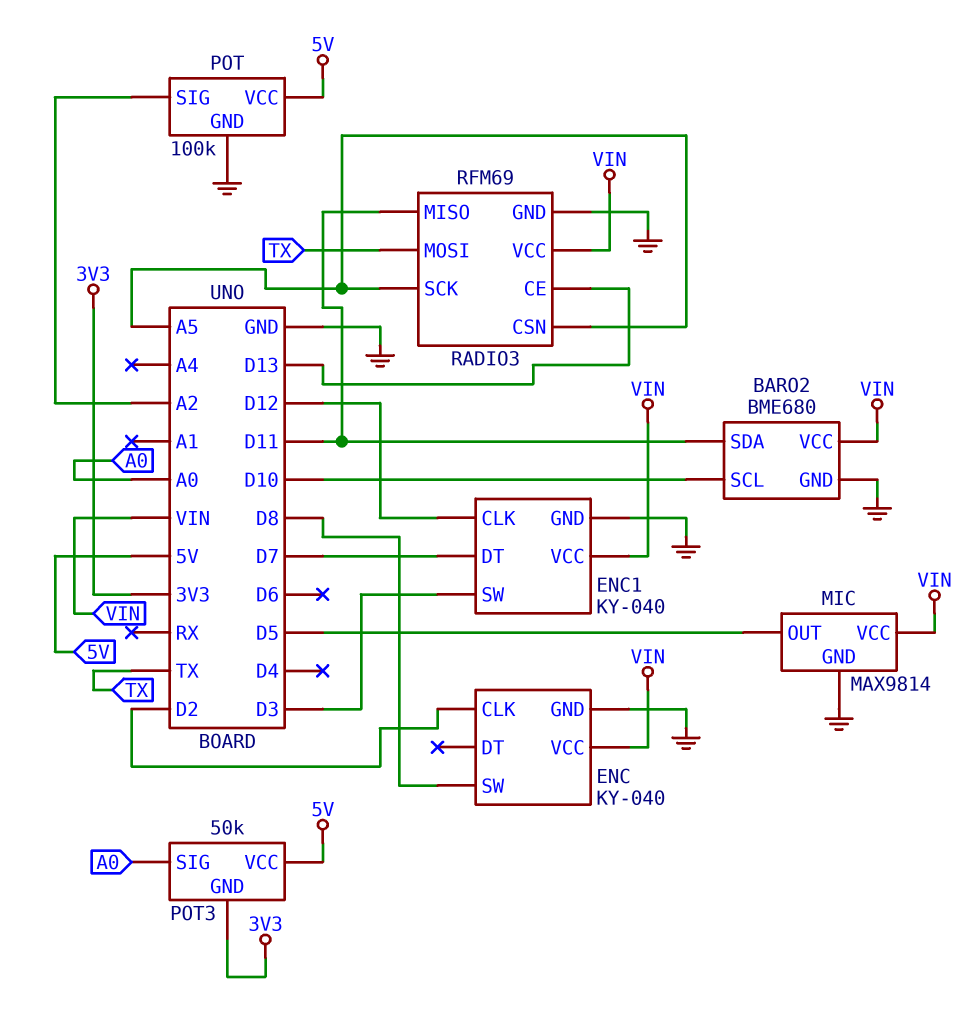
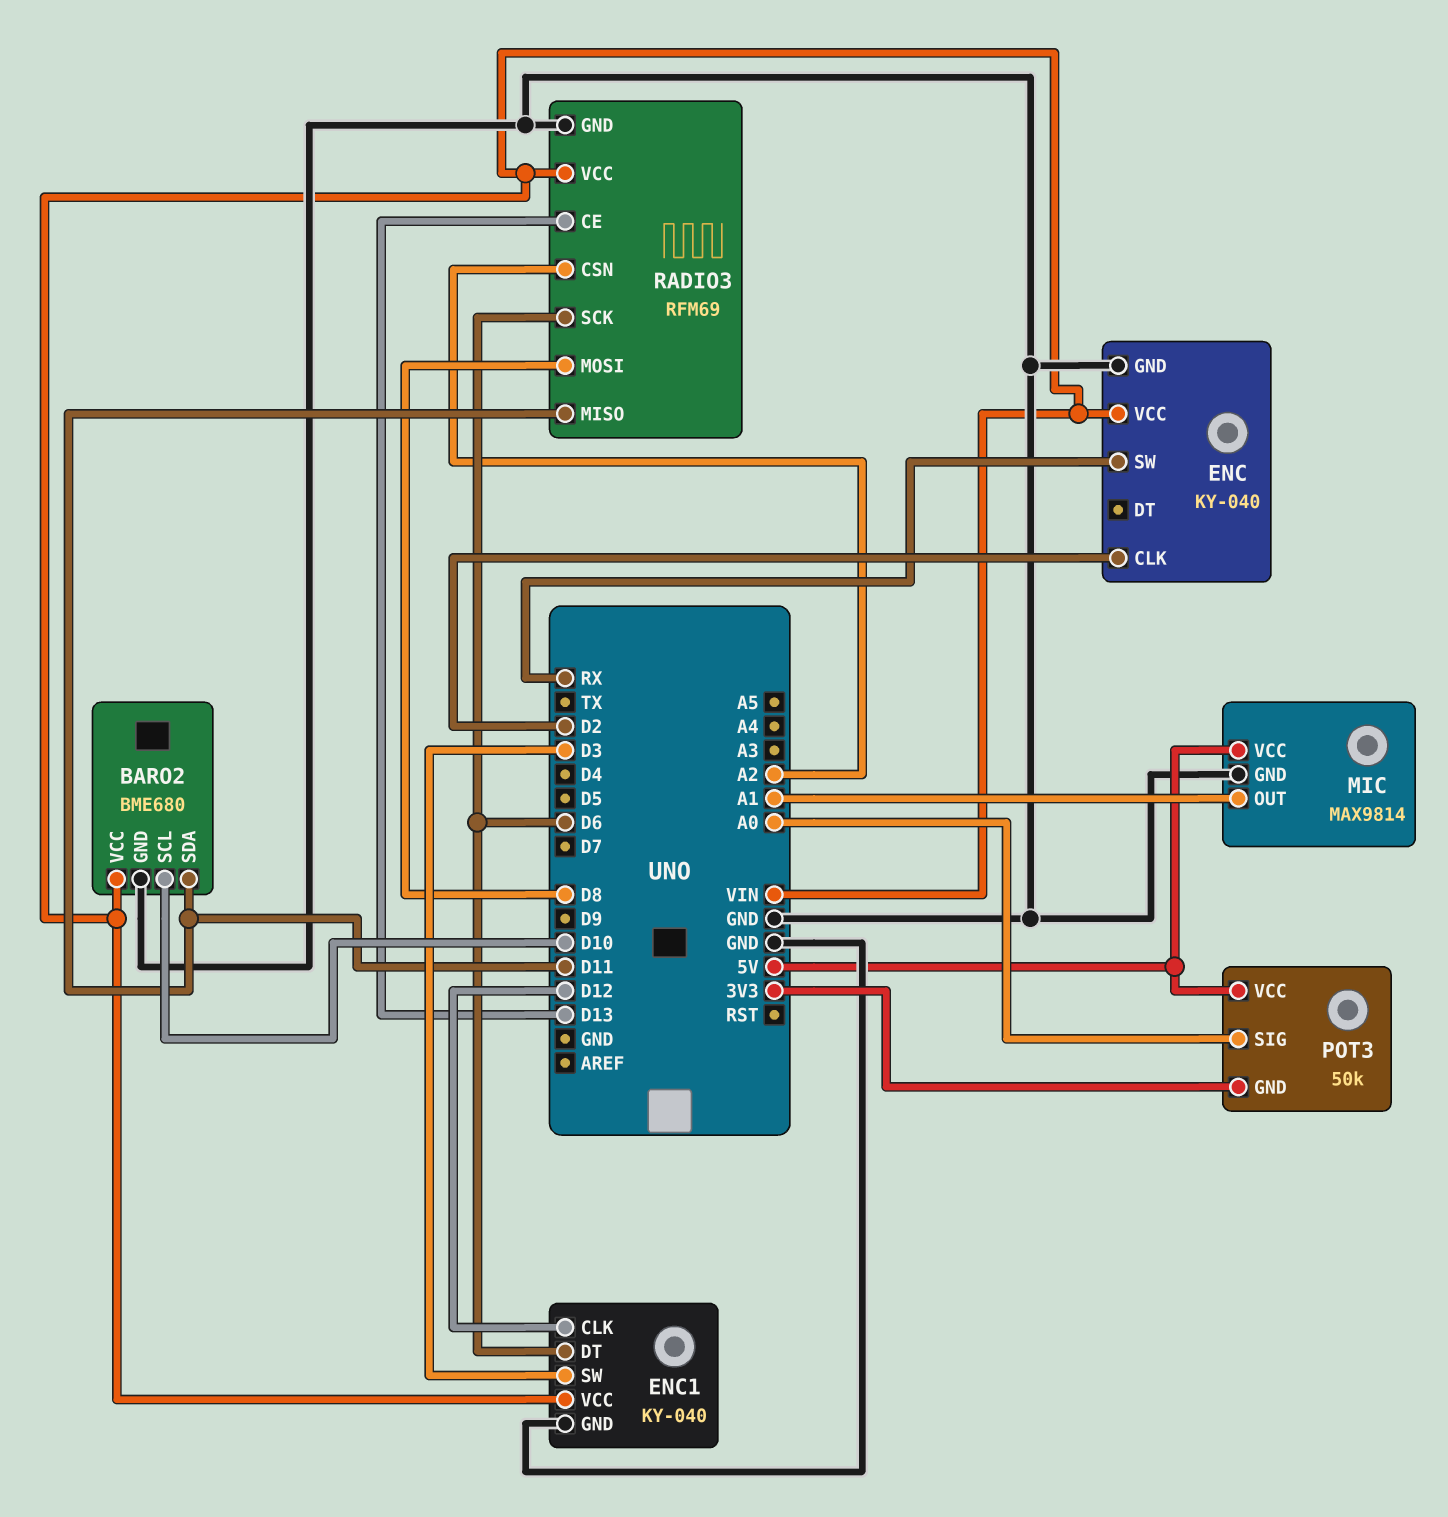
ENC pin SW: D8 -> RX
ENC1 pin DT: D7 -> D6
MIC pin OUT: D5 -> A1
MIC pin VCC: VIN -> 5V
POT: 100k -> none
POT pin GND: GND -> none
POT pin SIG: A2 -> none
POT pin VCC: 5V -> none
RADIO3 pin CSN: A5 -> A2
RADIO3 pin MOSI: TX -> D8
RADIO3 pin SCK: A5 -> D6

